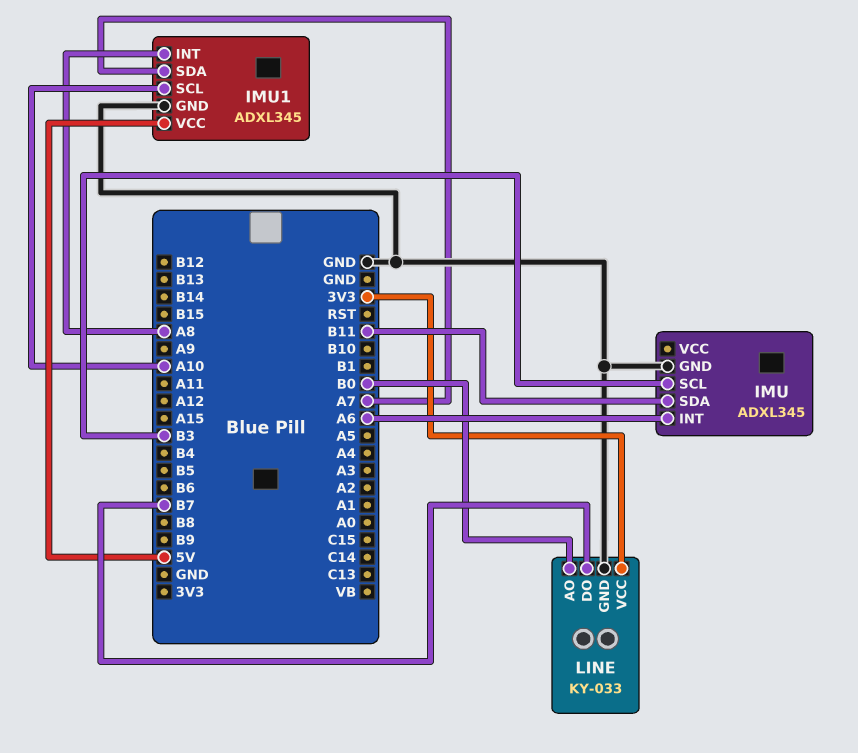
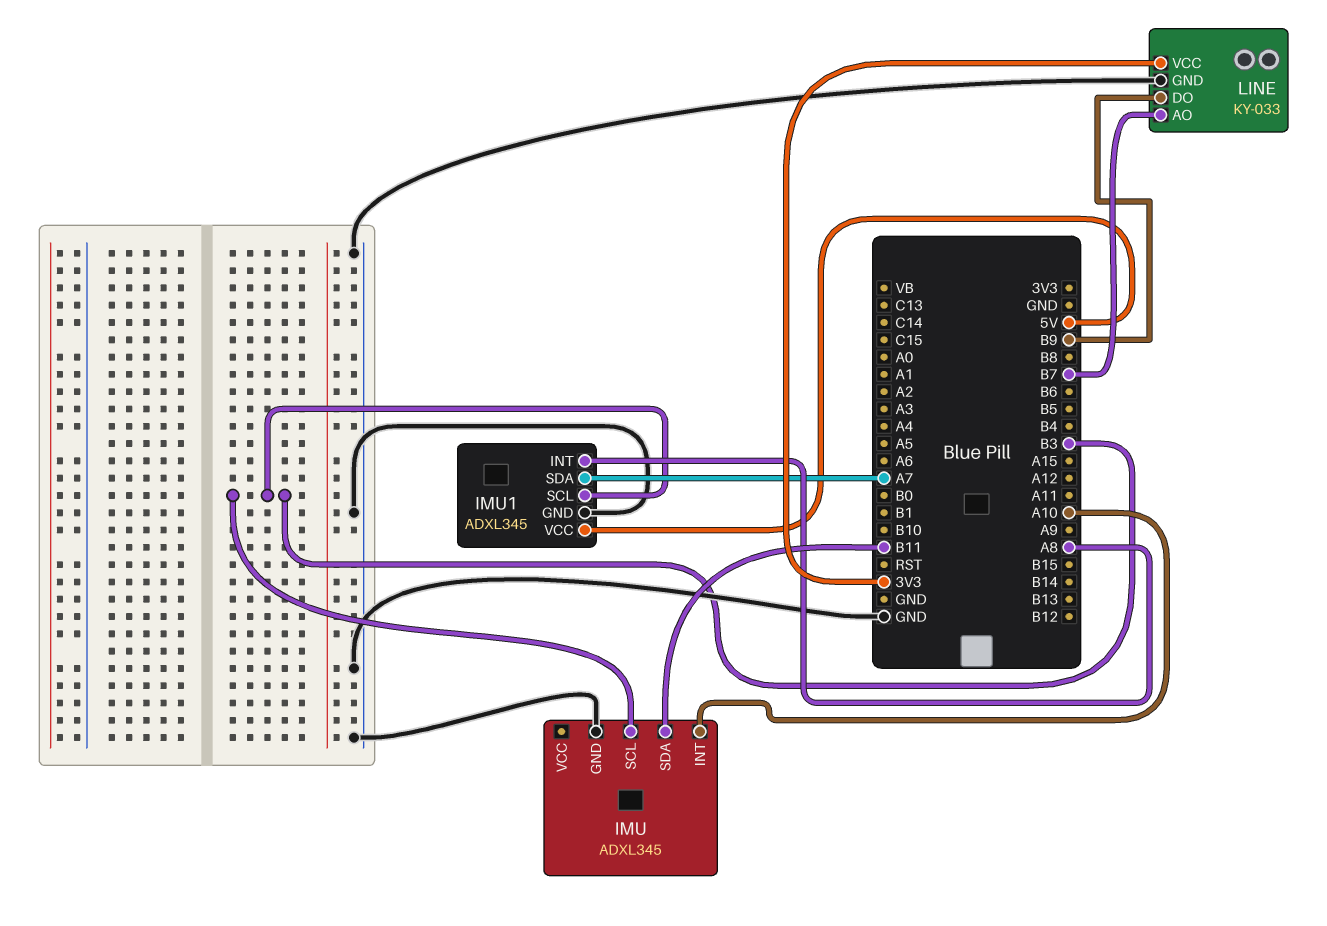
IMU pin INT: A6 -> A10
IMU1 pin SCL: A10 -> B3
LINE pin AO: B0 -> B7
LINE pin DO: B7 -> B9

